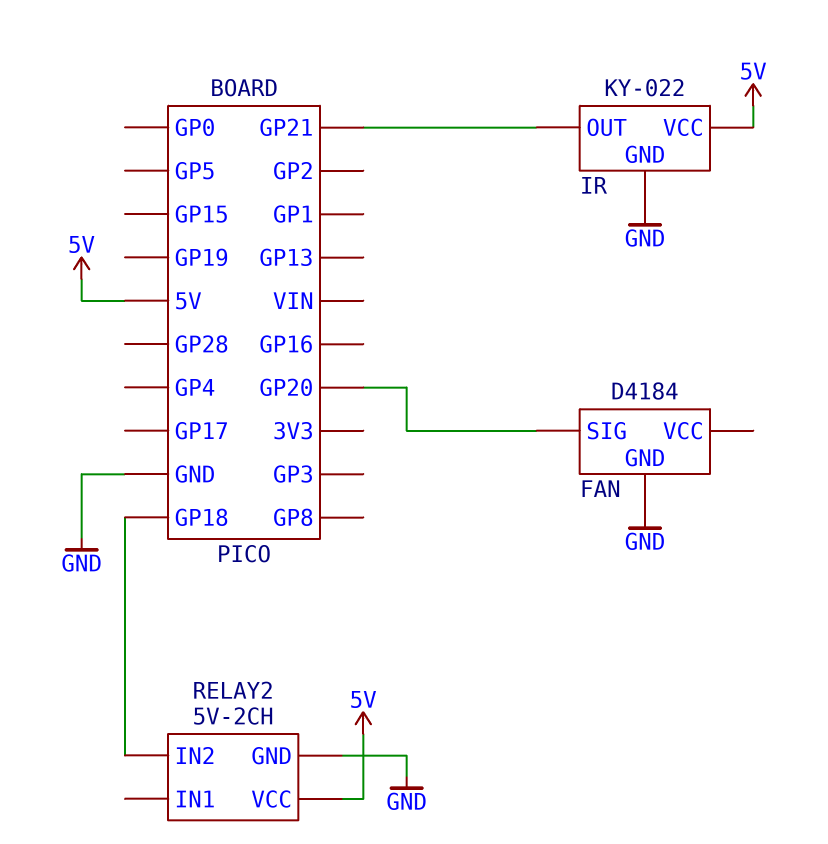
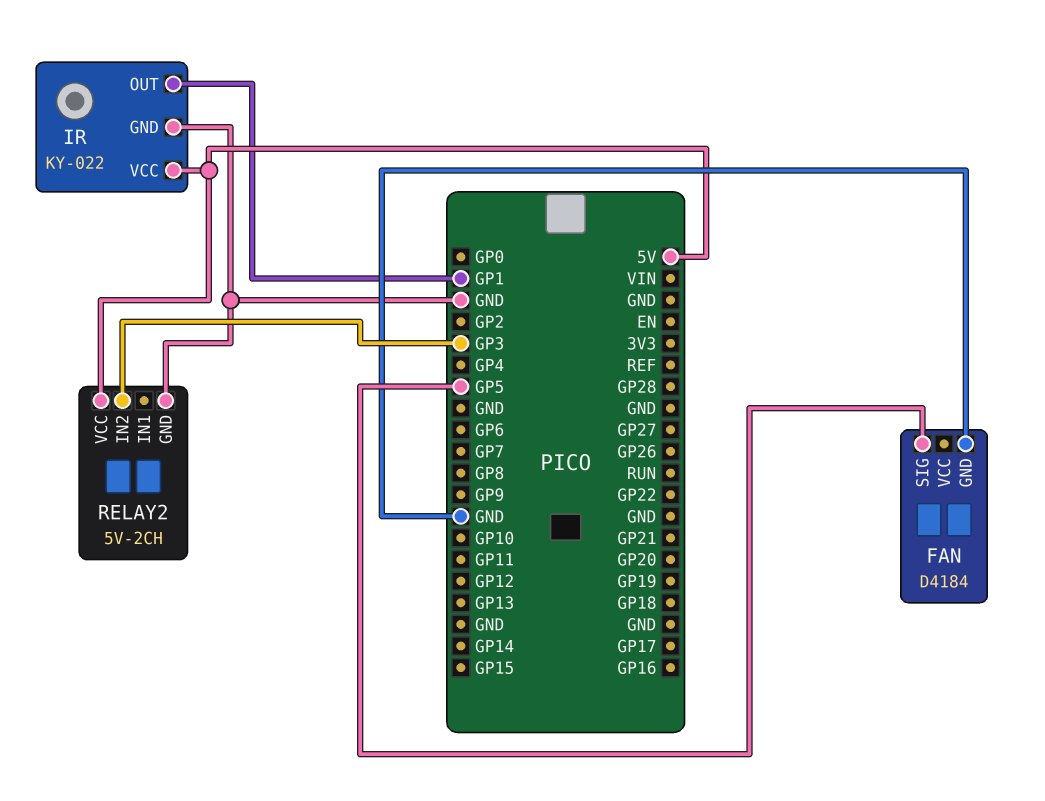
FAN pin SIG: GP20 -> GP5
IR pin OUT: GP21 -> GP1
RELAY2 pin IN2: GP18 -> GP3

